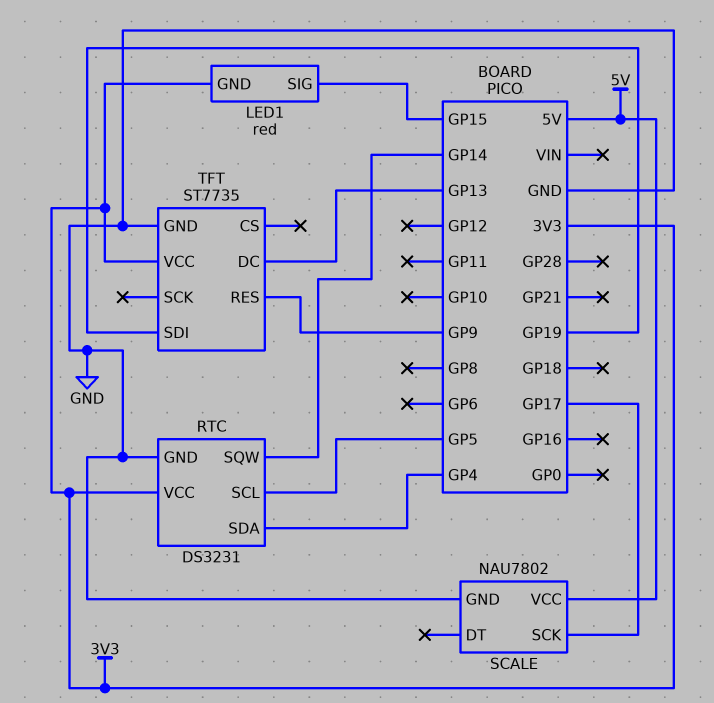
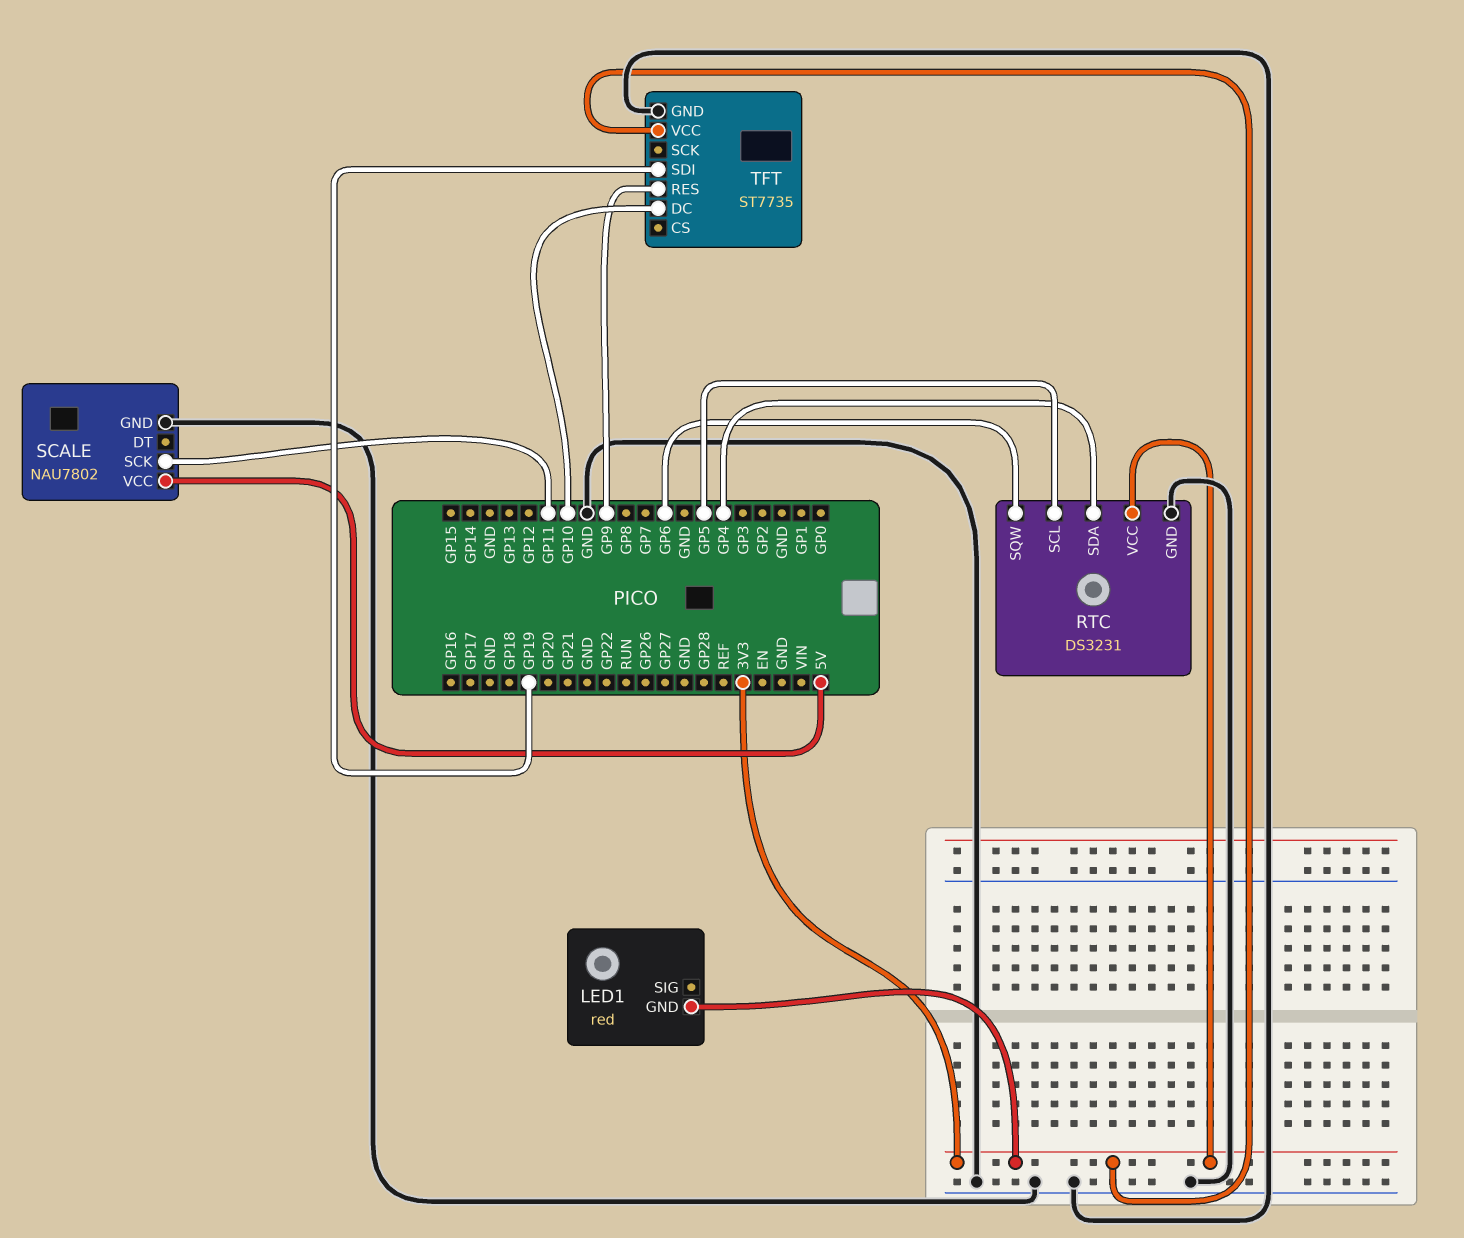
LED1 pin SIG: GP15 -> none
RTC pin SQW: GP14 -> GP6
SCALE pin SCK: GP17 -> GP11
TFT pin DC: GP13 -> GP10

